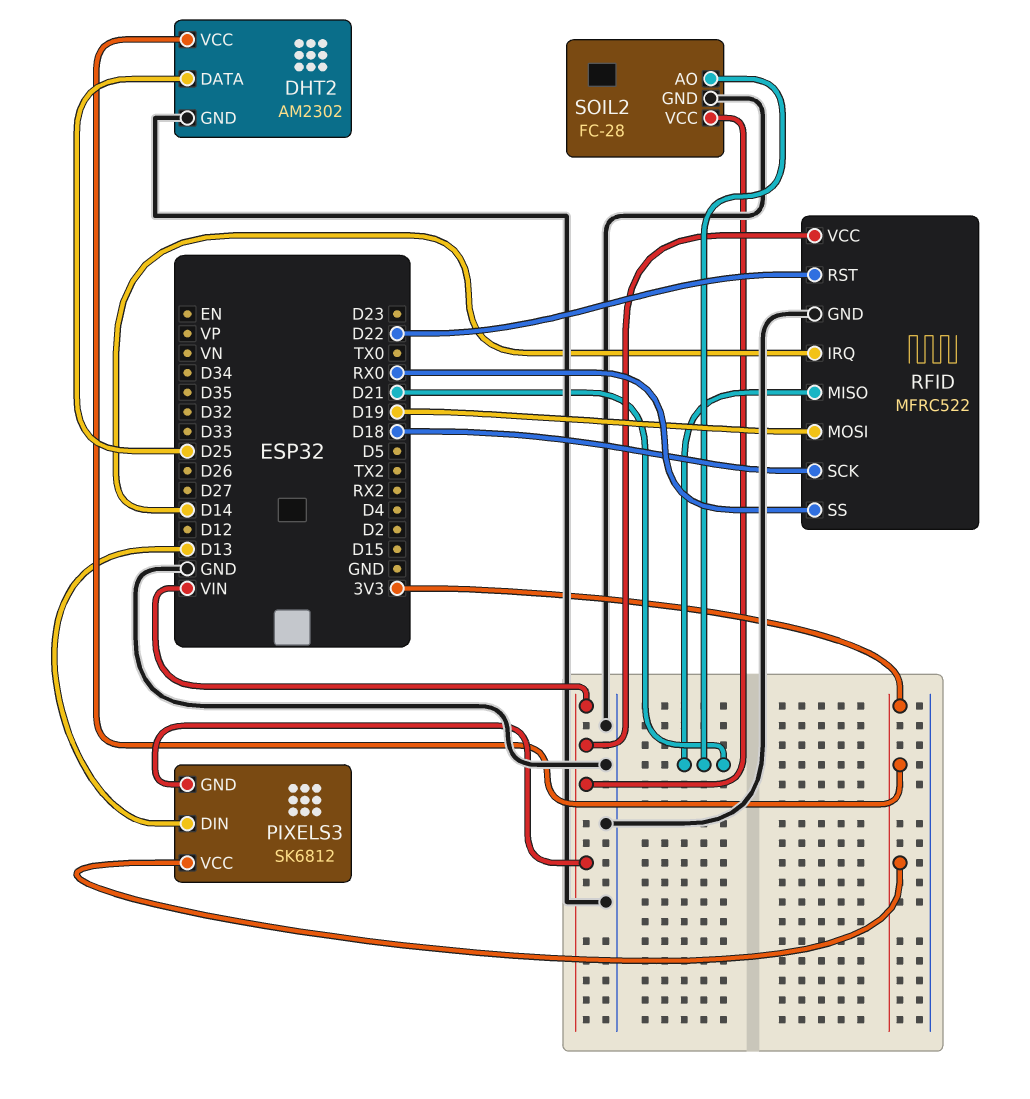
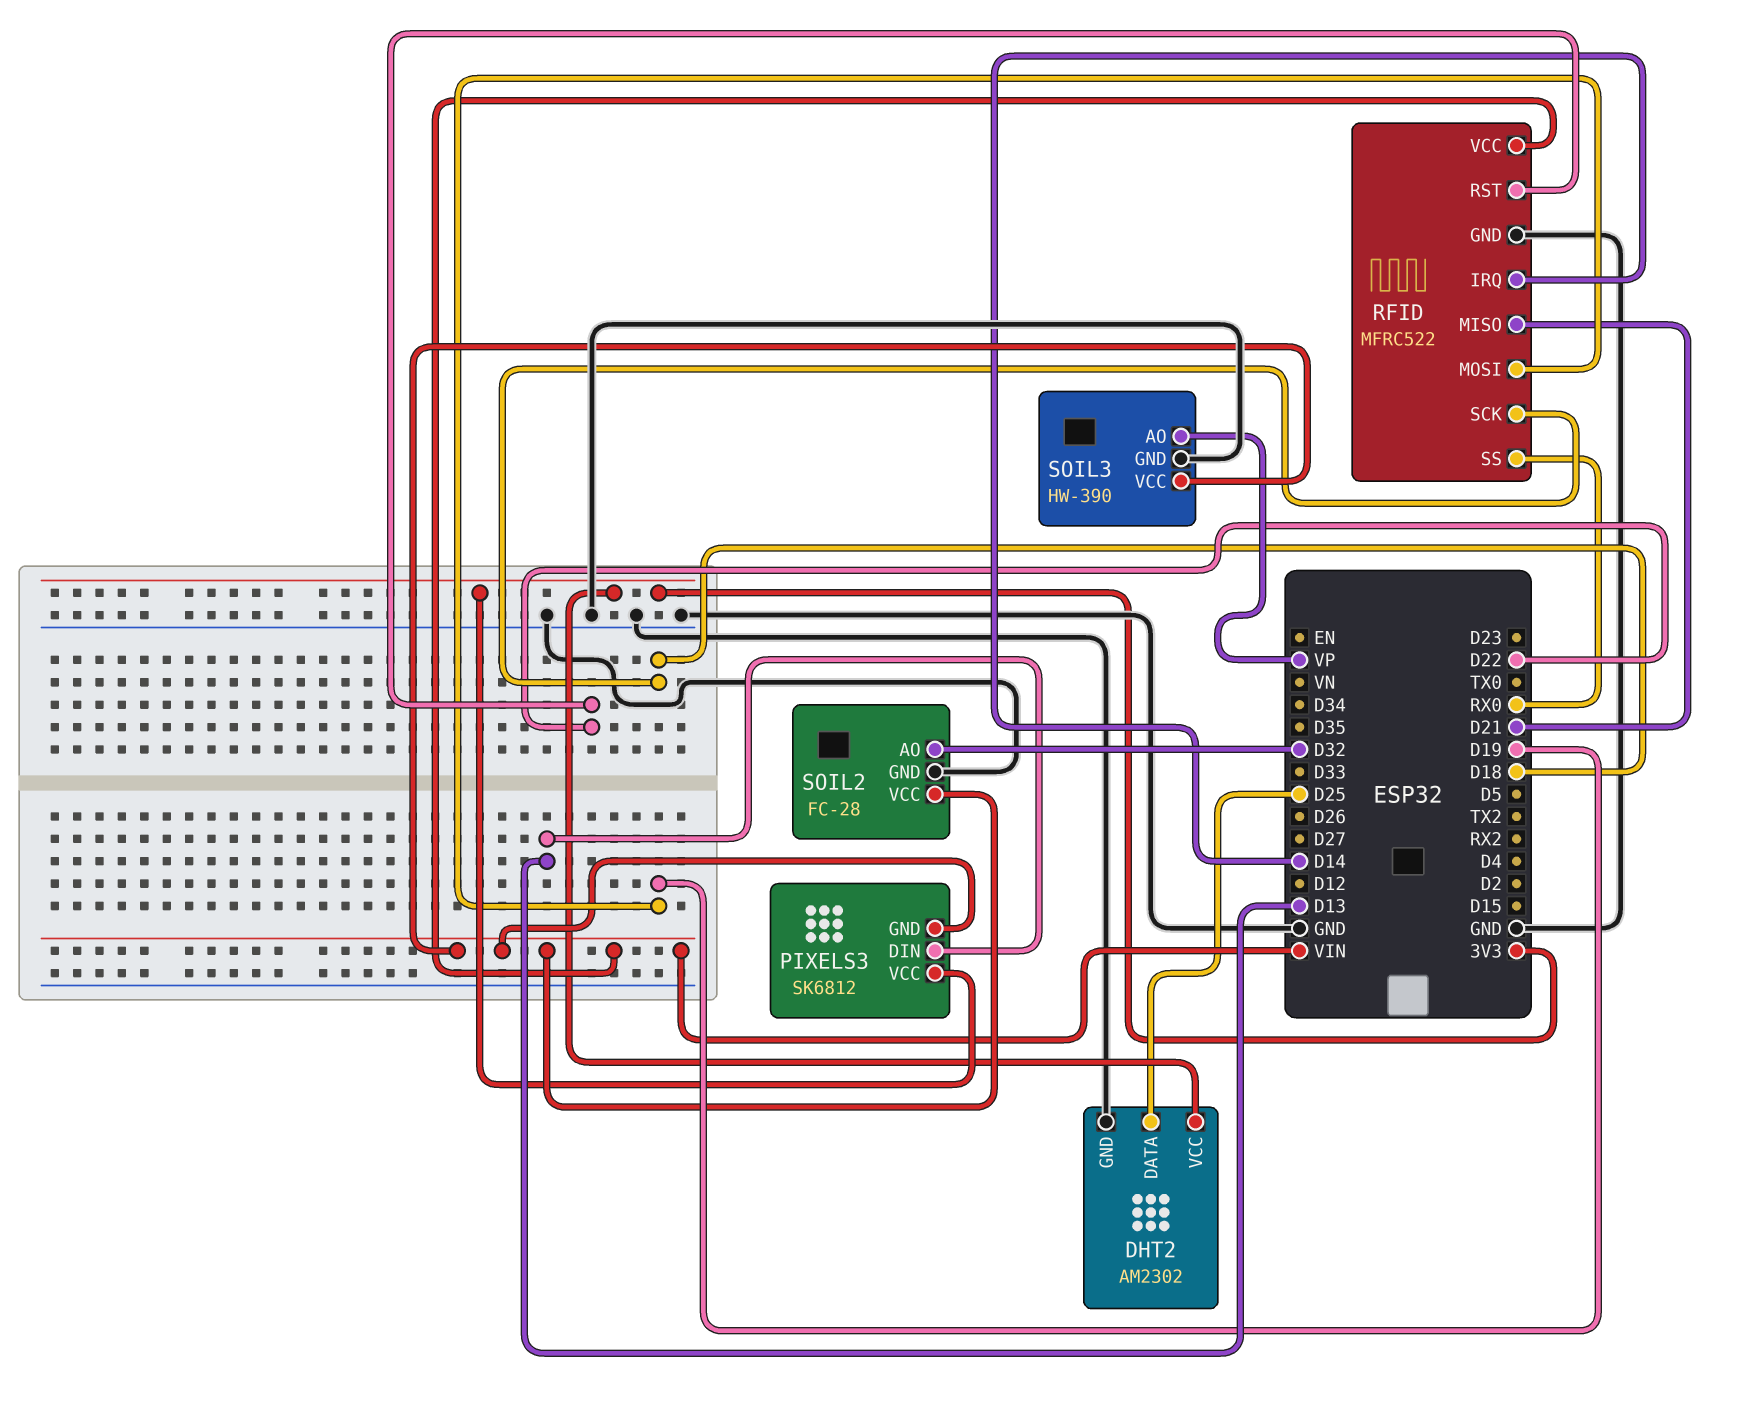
SOIL2 pin AO: D21 -> D32
SOIL3: none -> HW-390
SOIL3 pin AO: none -> VP
SOIL3 pin GND: none -> GND
SOIL3 pin VCC: none -> VIN

